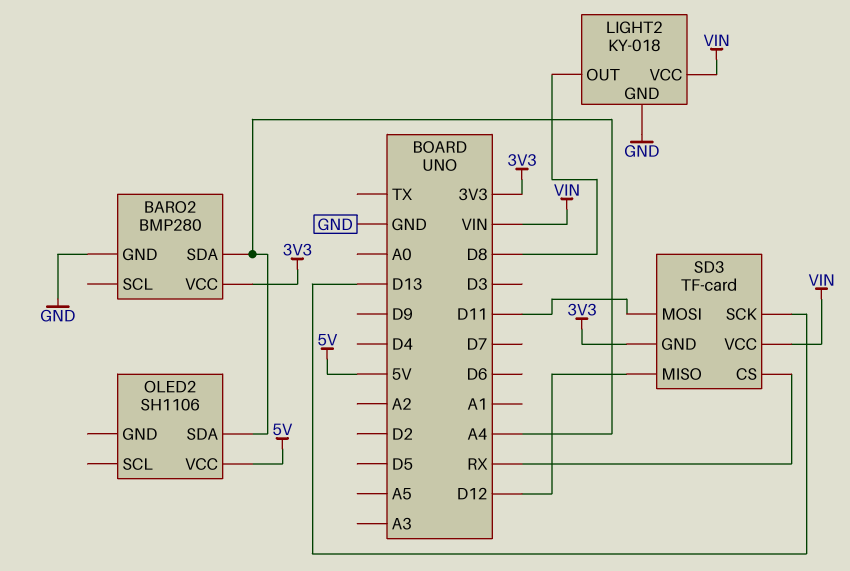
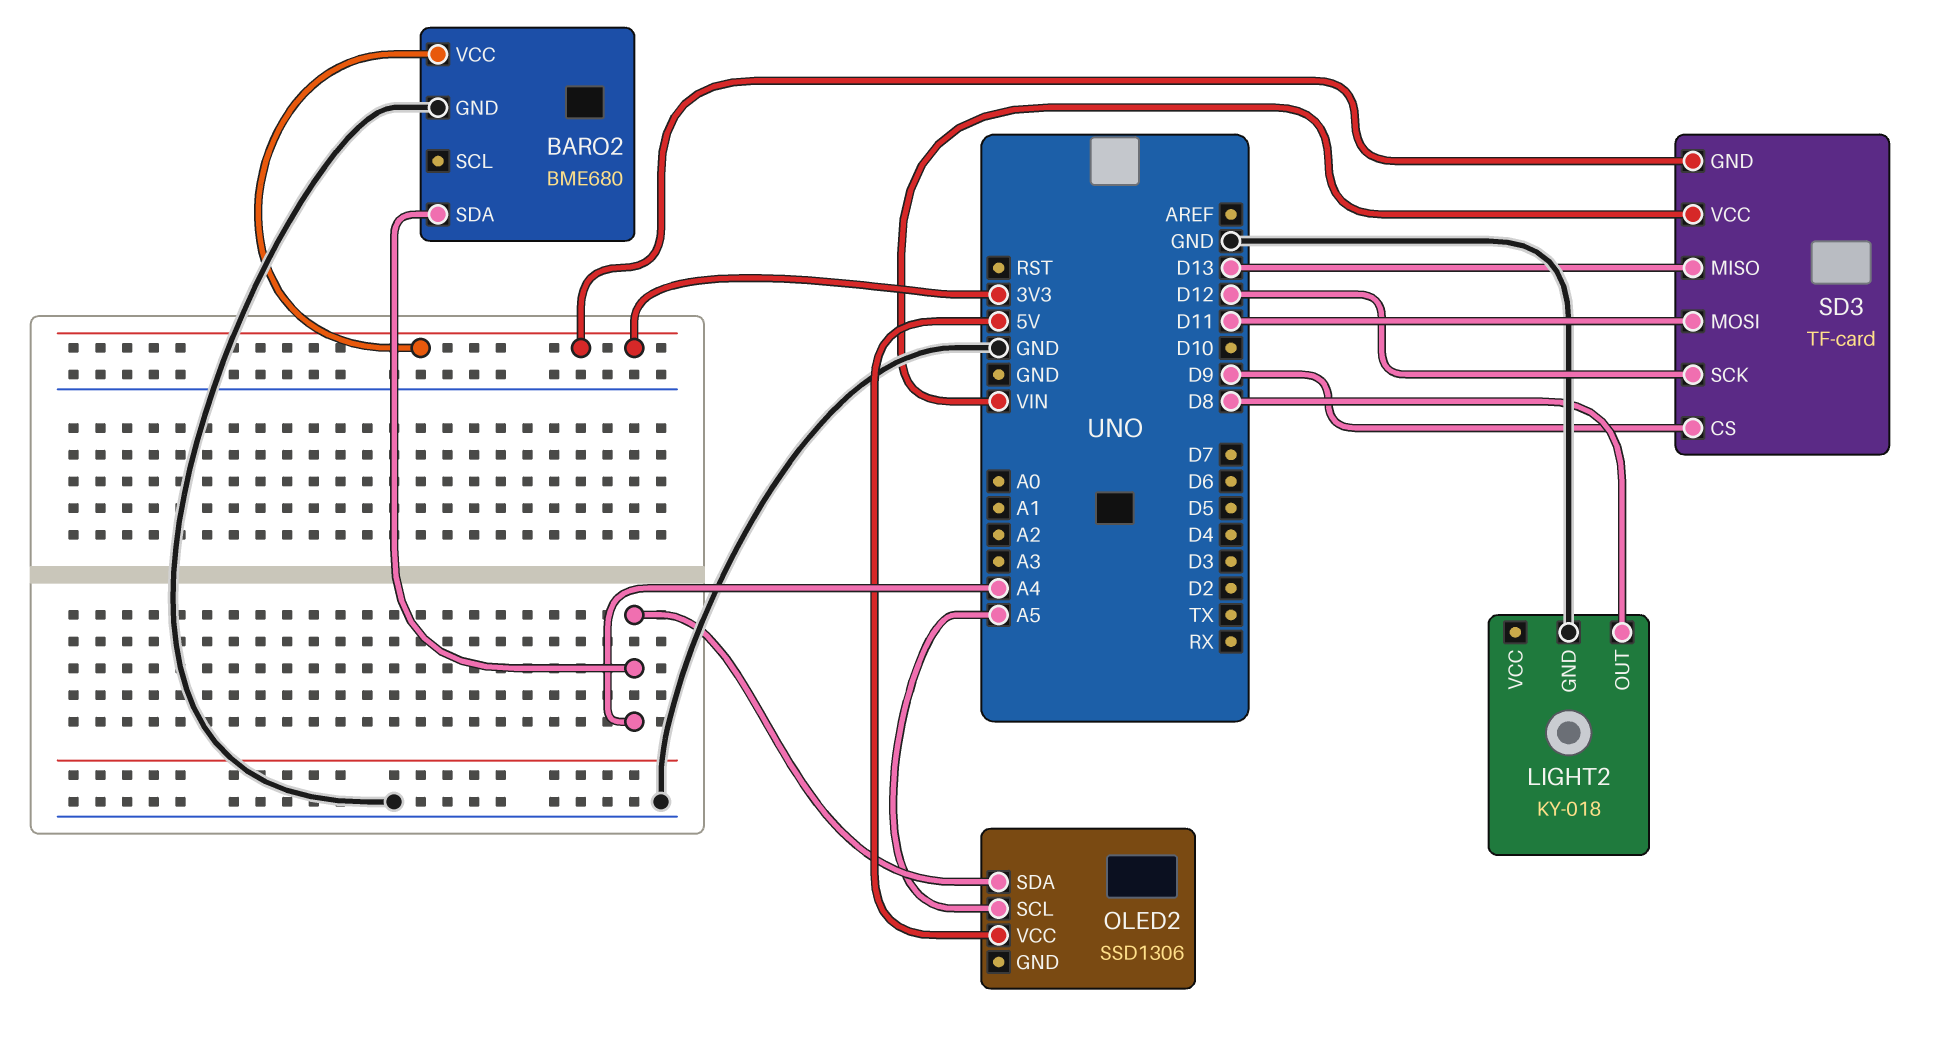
BARO2: BMP280 -> BME680
LIGHT2 pin VCC: VIN -> none
OLED2: SH1106 -> SSD1306
OLED2 pin SCL: none -> A5
SD3 pin CS: RX -> D9
SD3 pin MISO: D12 -> D13
SD3 pin SCK: D13 -> D12

